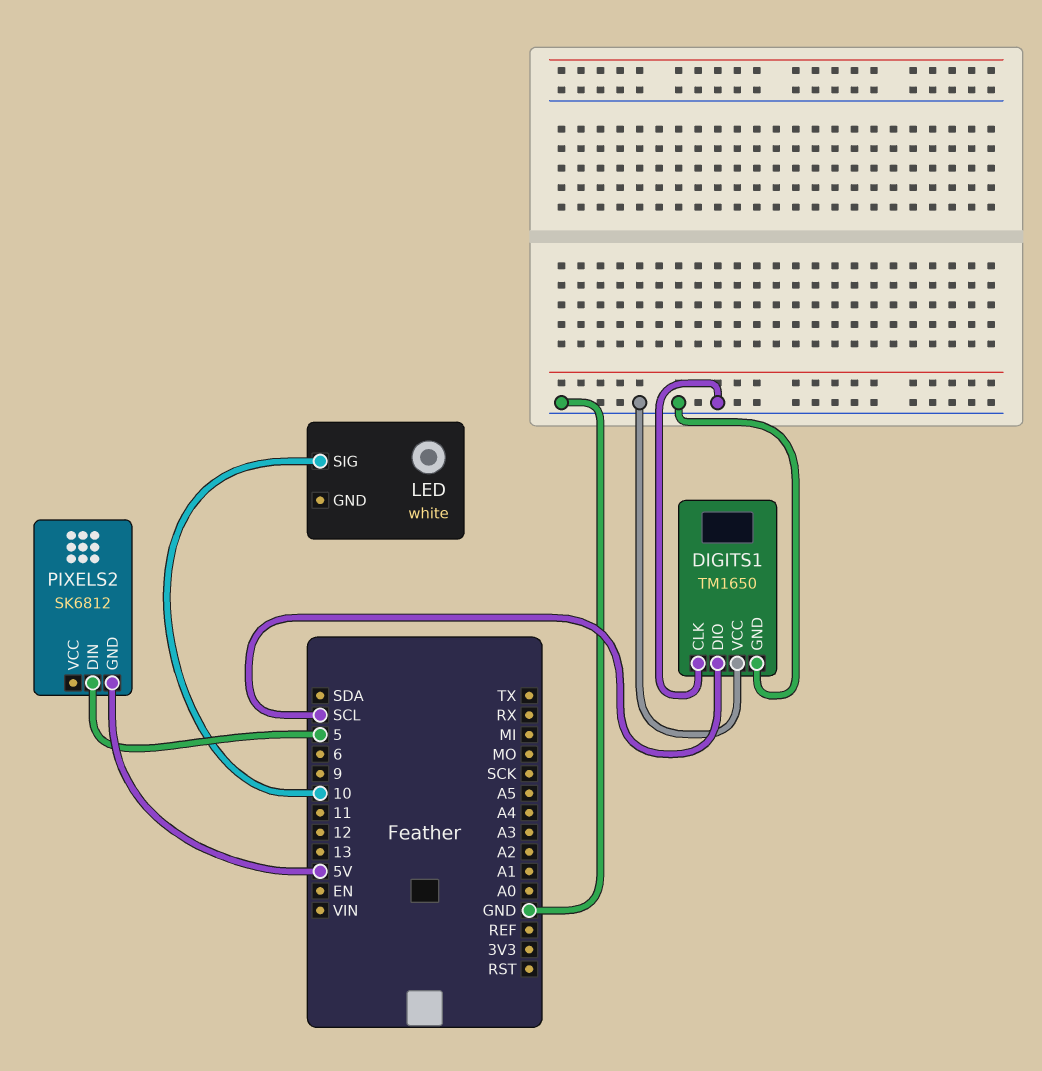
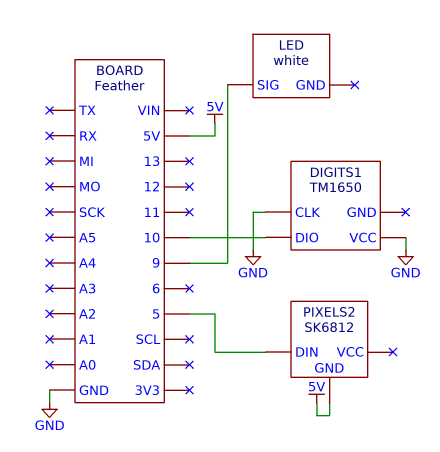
DIGITS1 pin DIO: SCL -> 10
DIGITS1 pin GND: GND -> none
LED pin SIG: 10 -> 9

